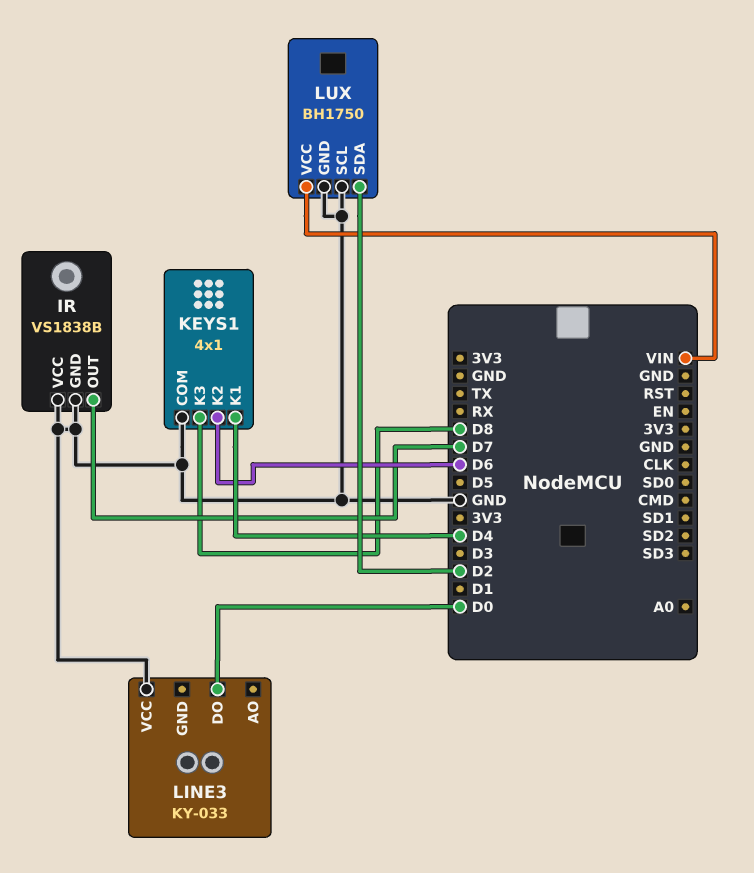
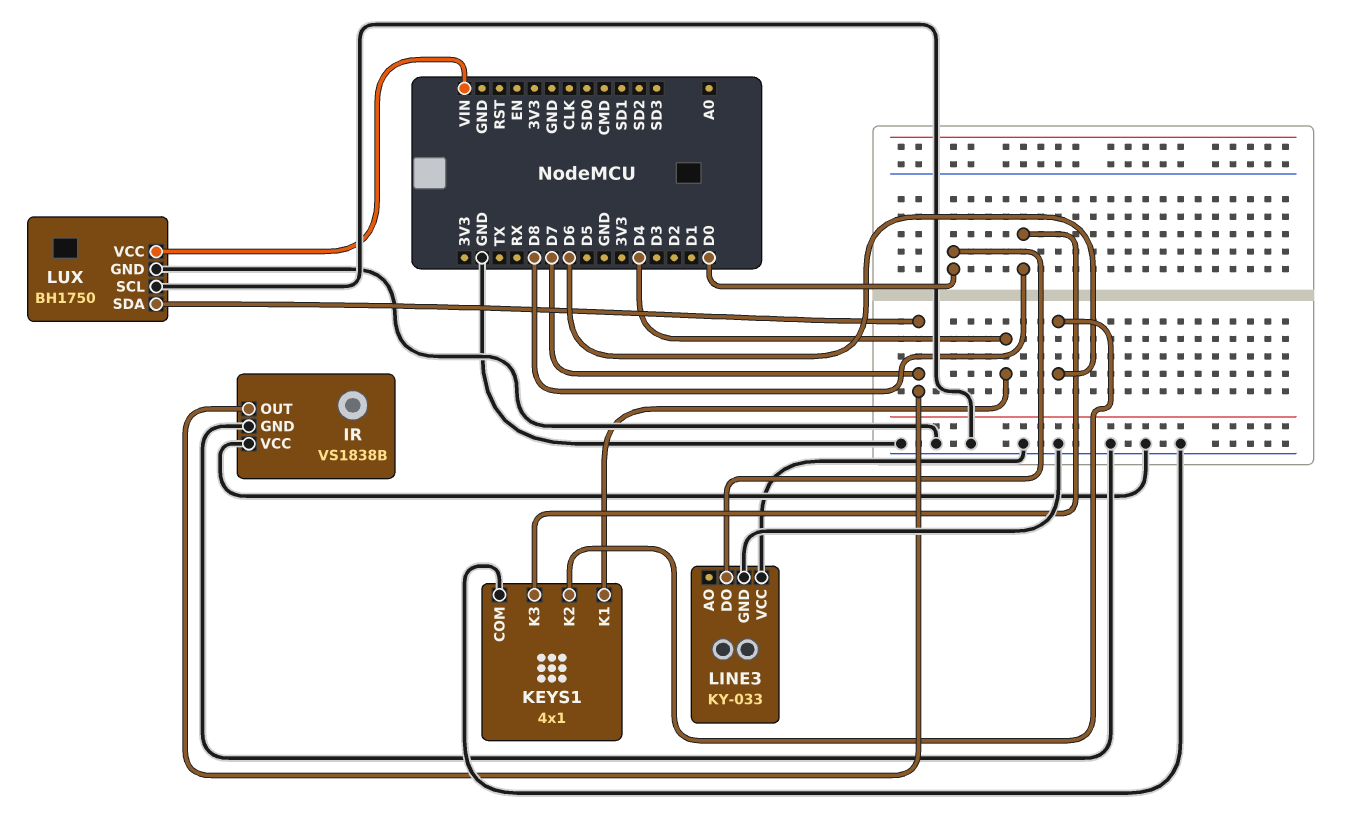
LINE3 pin GND: none -> GND
LUX pin SDA: D2 -> D7

